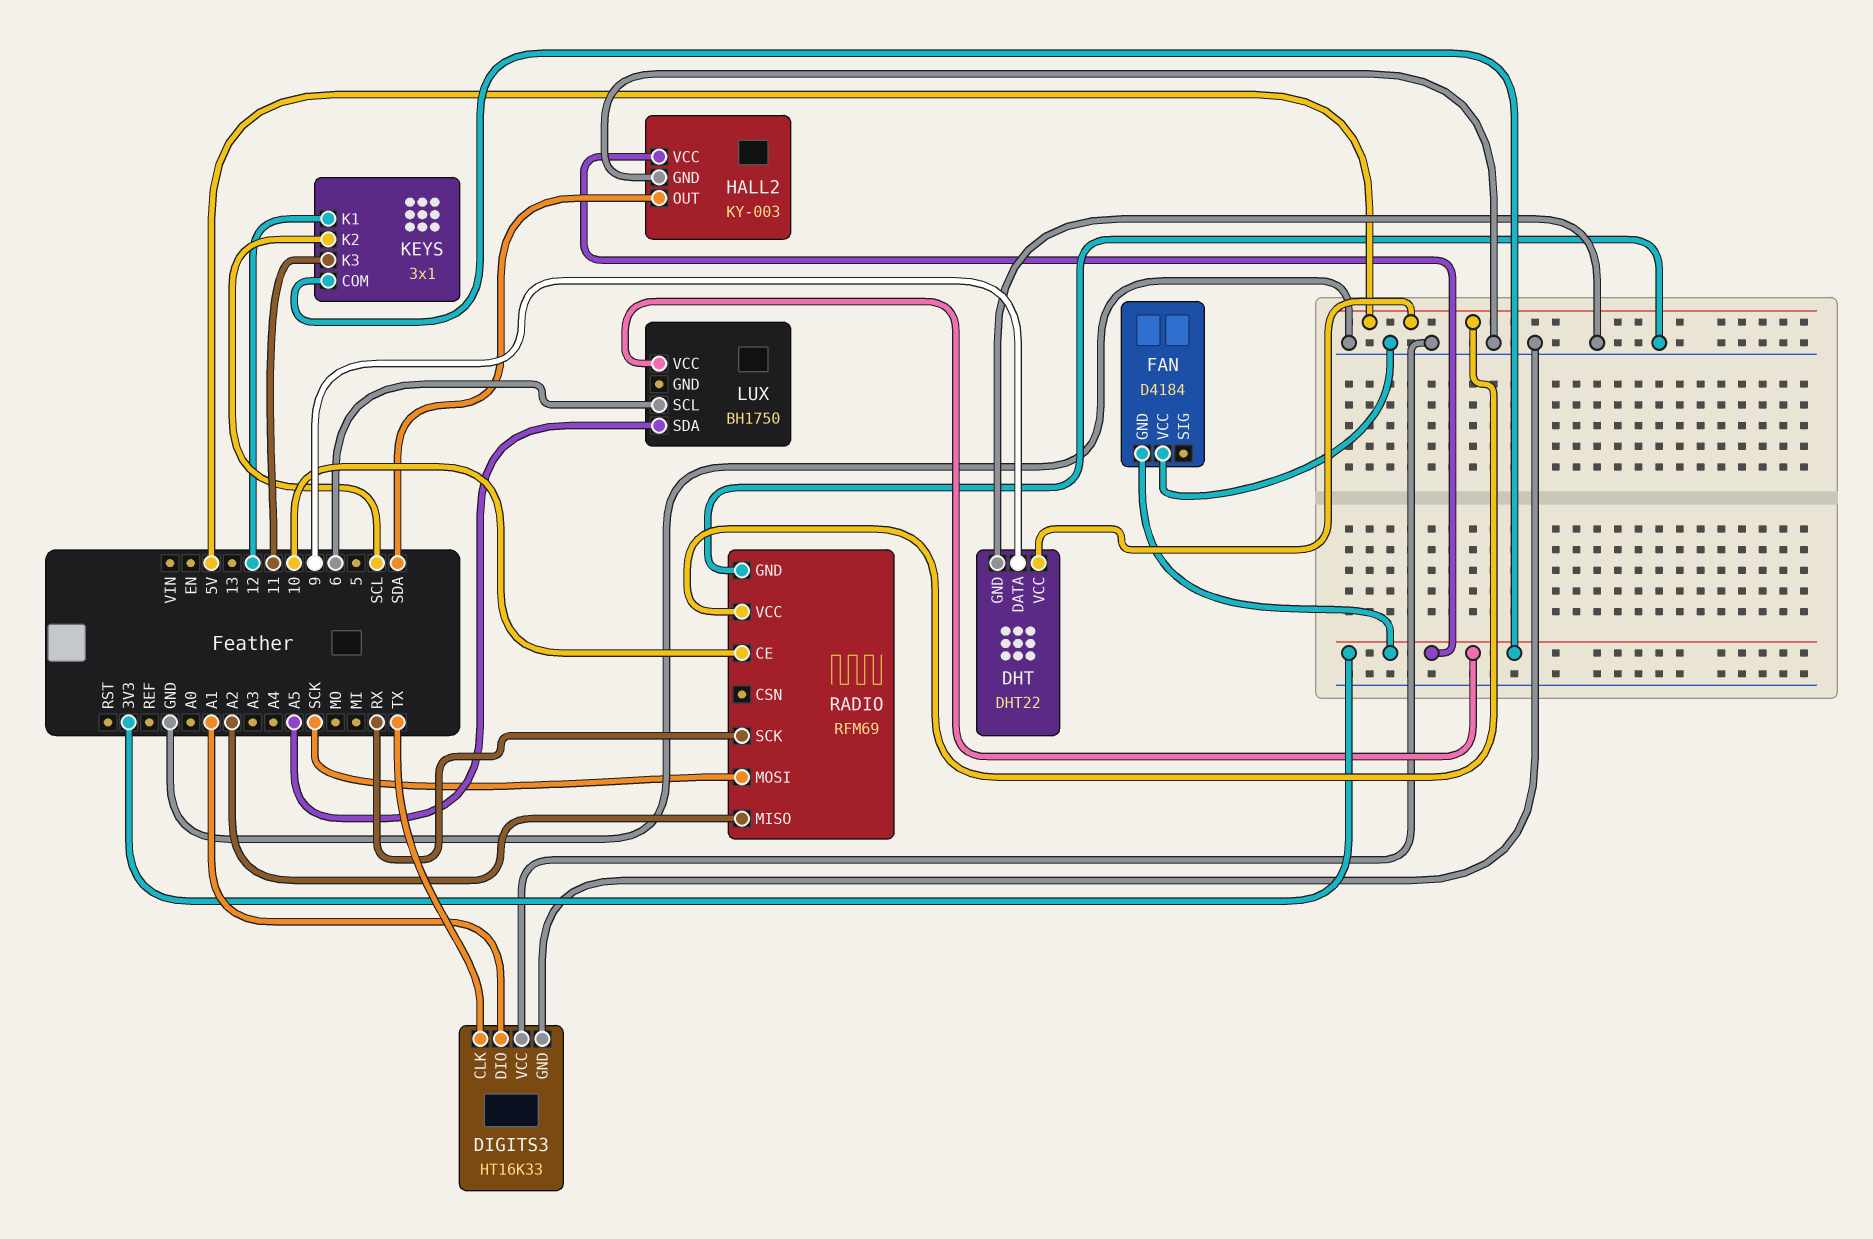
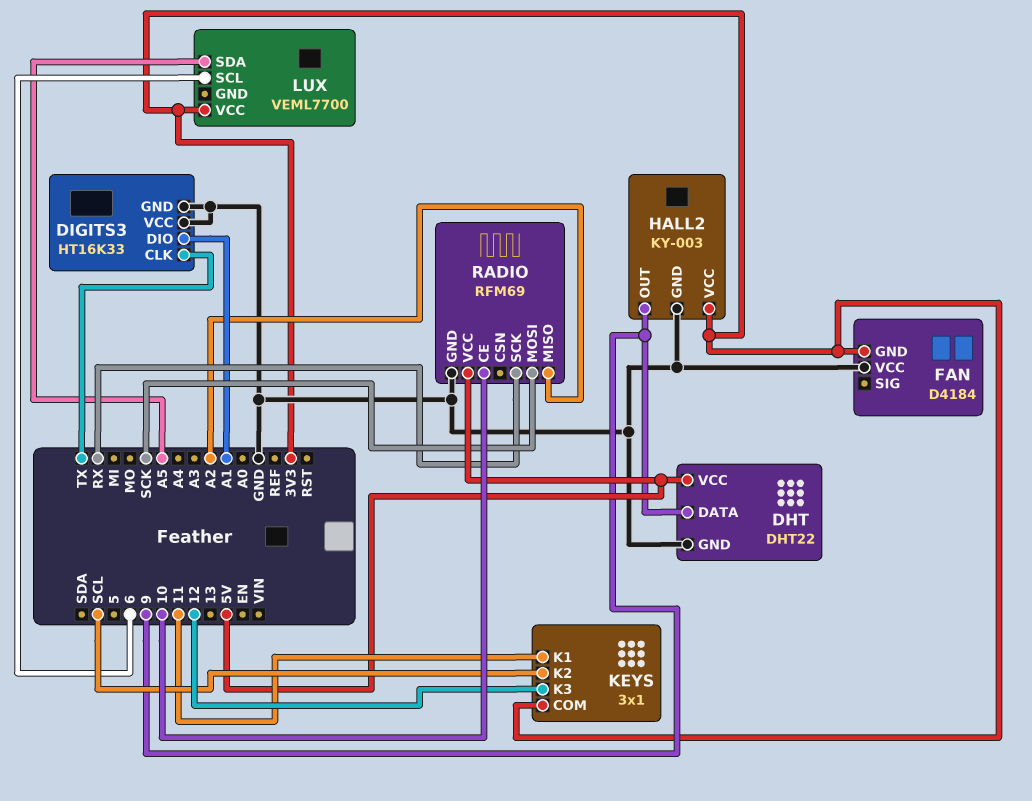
HALL2 pin OUT: SDA -> 9
KEYS pin K1: 12 -> 11
KEYS pin K3: 11 -> 12
LUX: BH1750 -> VEML7700

